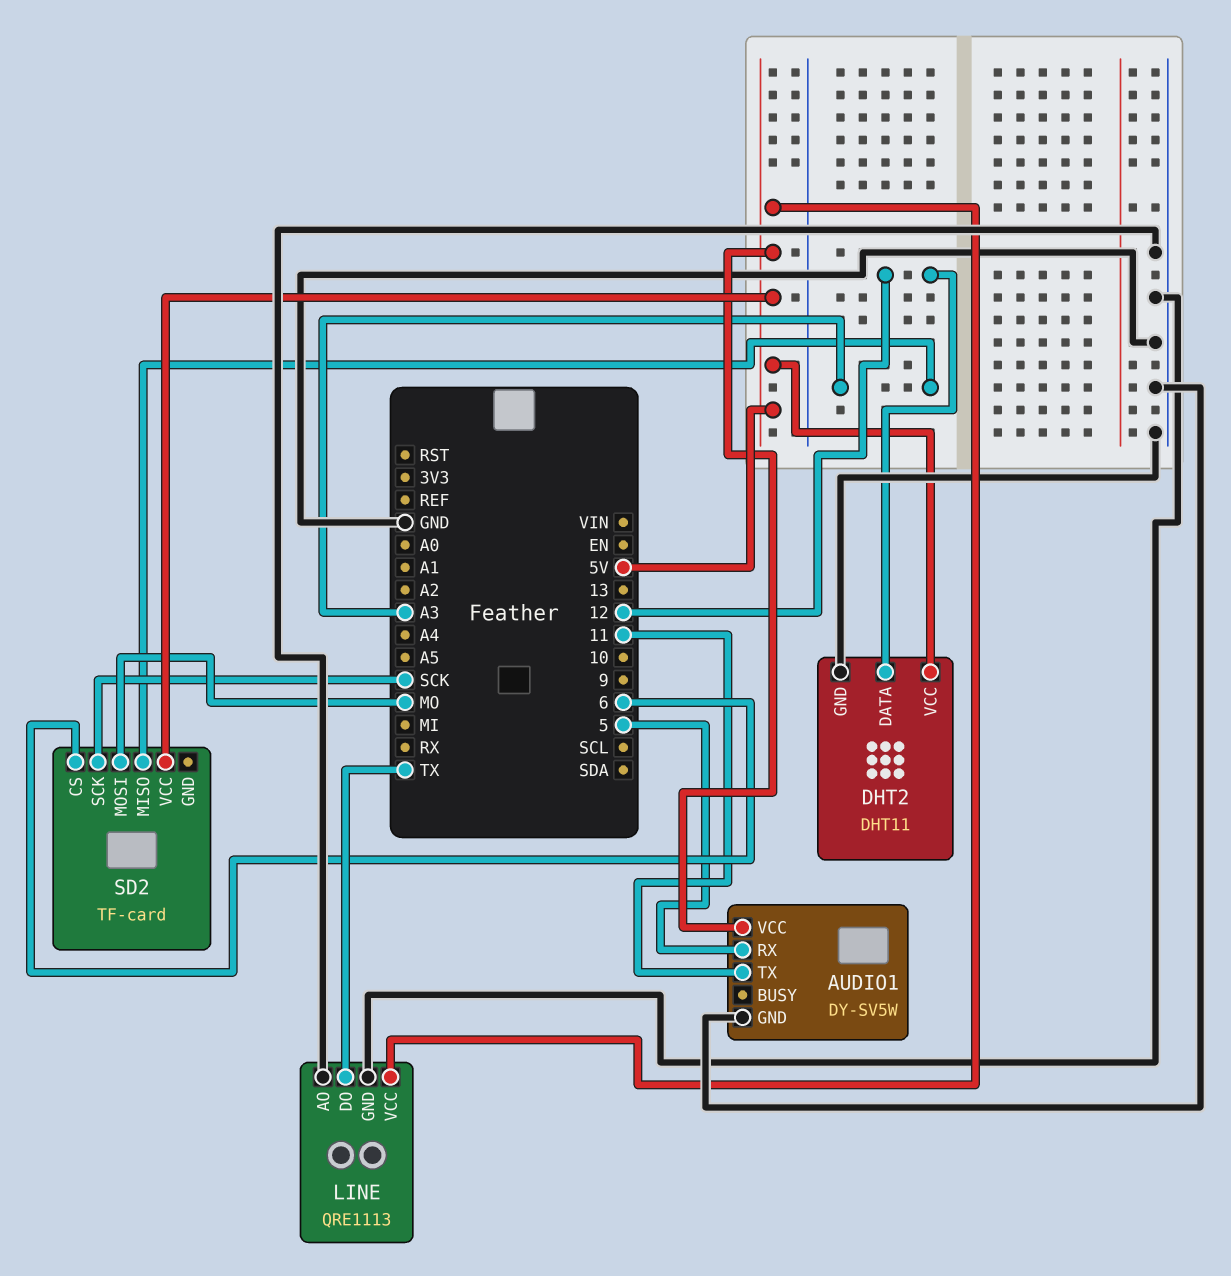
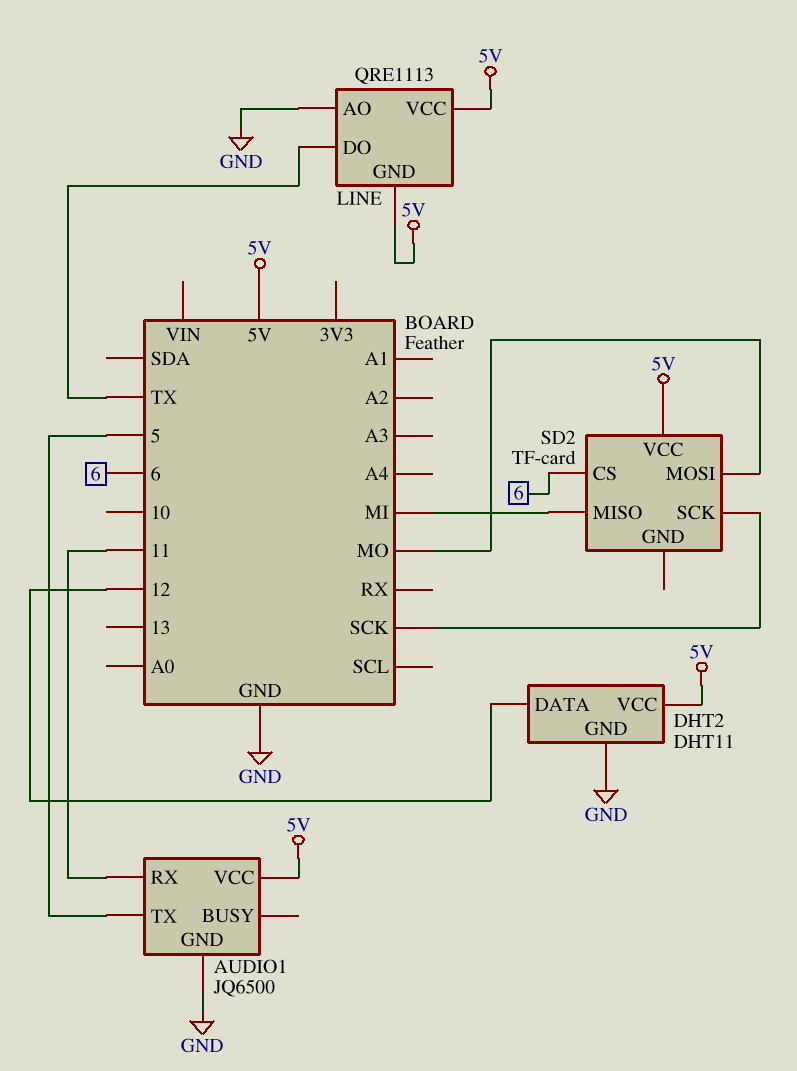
AUDIO1: DY-SV5W -> JQ6500
AUDIO1 pin RX: 5 -> 11
AUDIO1 pin TX: 11 -> 5
LINE pin GND: GND -> 5V
SD2 pin MISO: A3 -> MI

